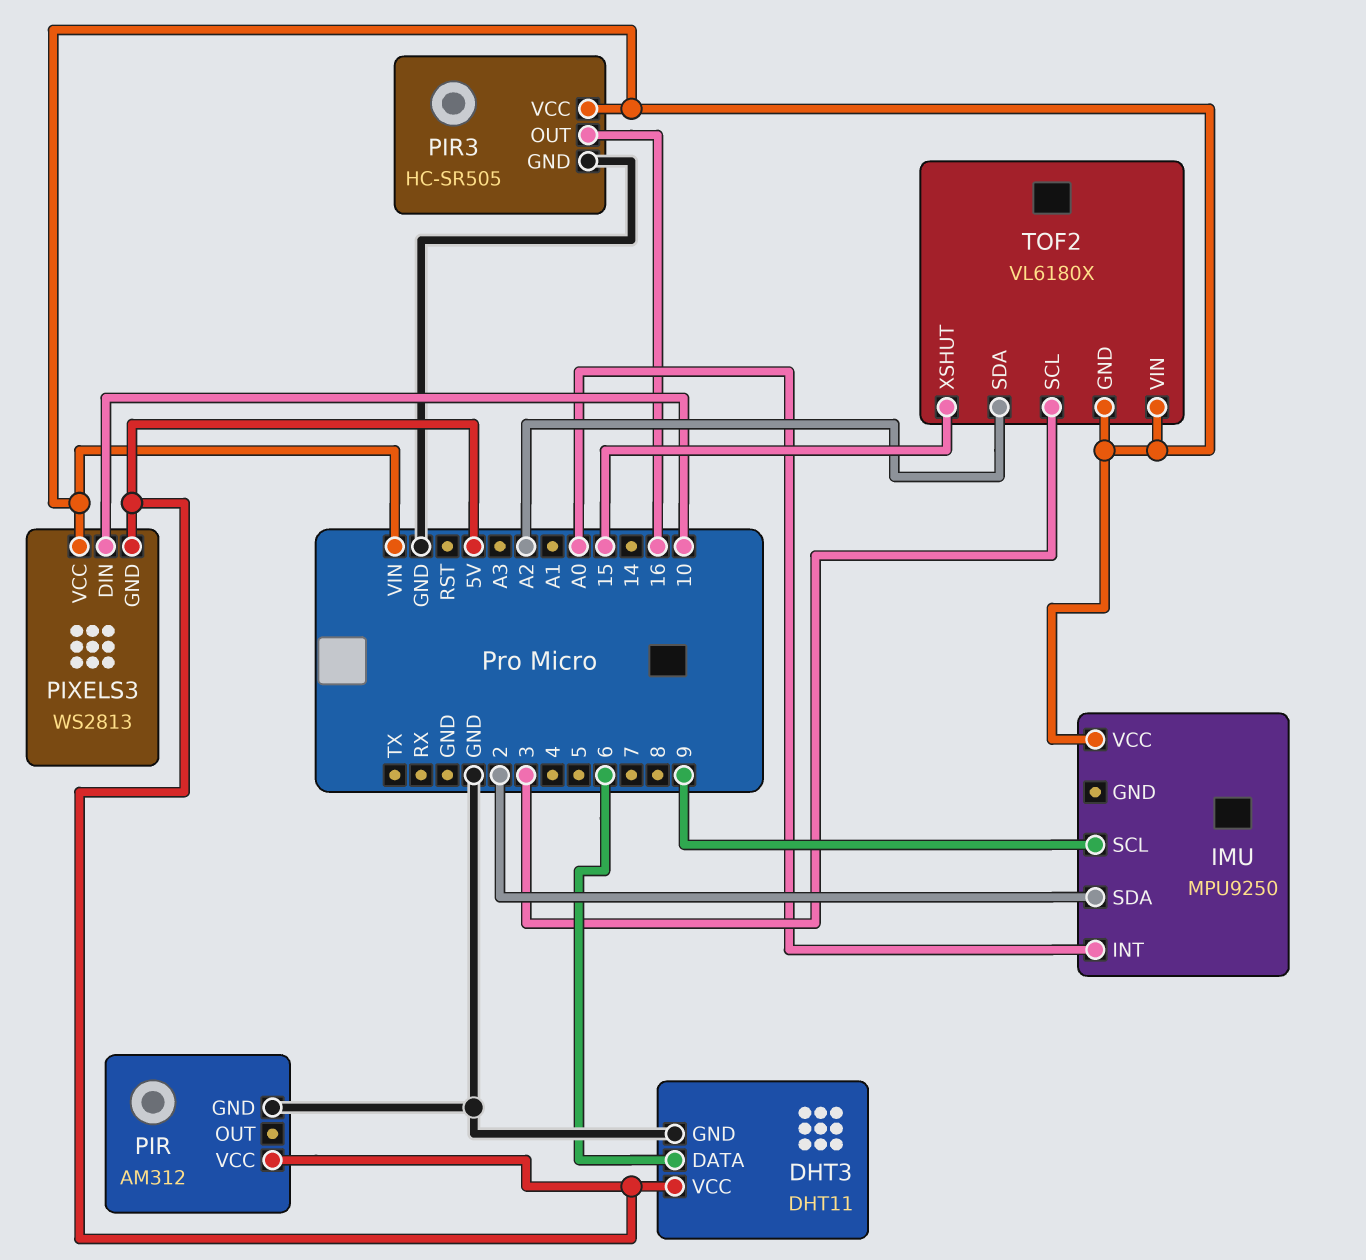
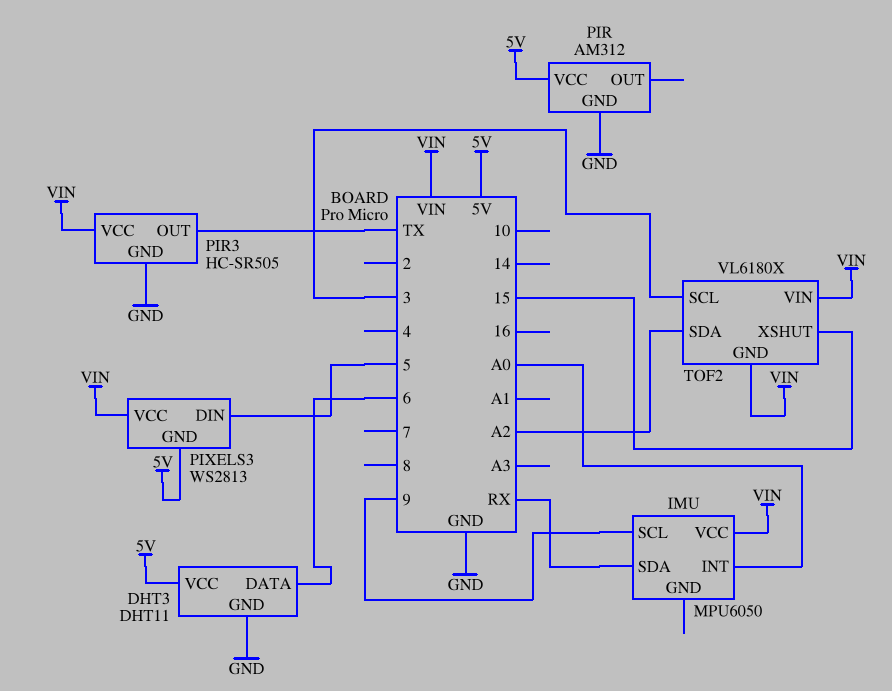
IMU: MPU9250 -> MPU6050
IMU pin SDA: 2 -> RX
PIR3 pin OUT: 16 -> TX
PIXELS3 pin DIN: 10 -> 5

